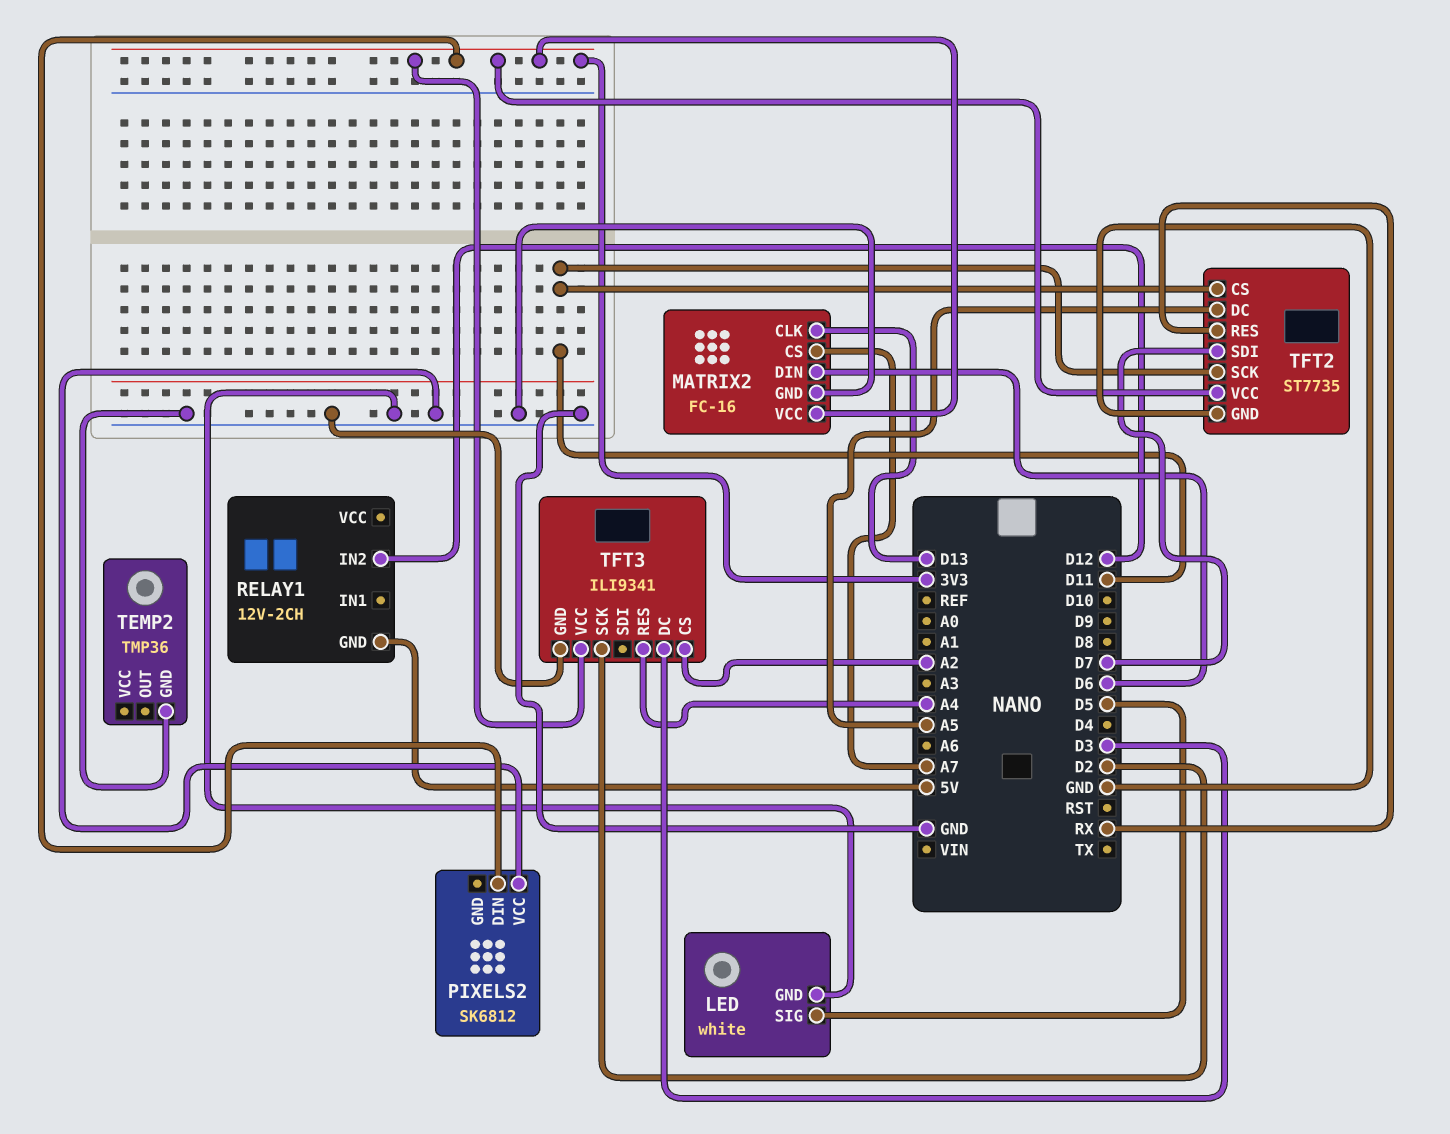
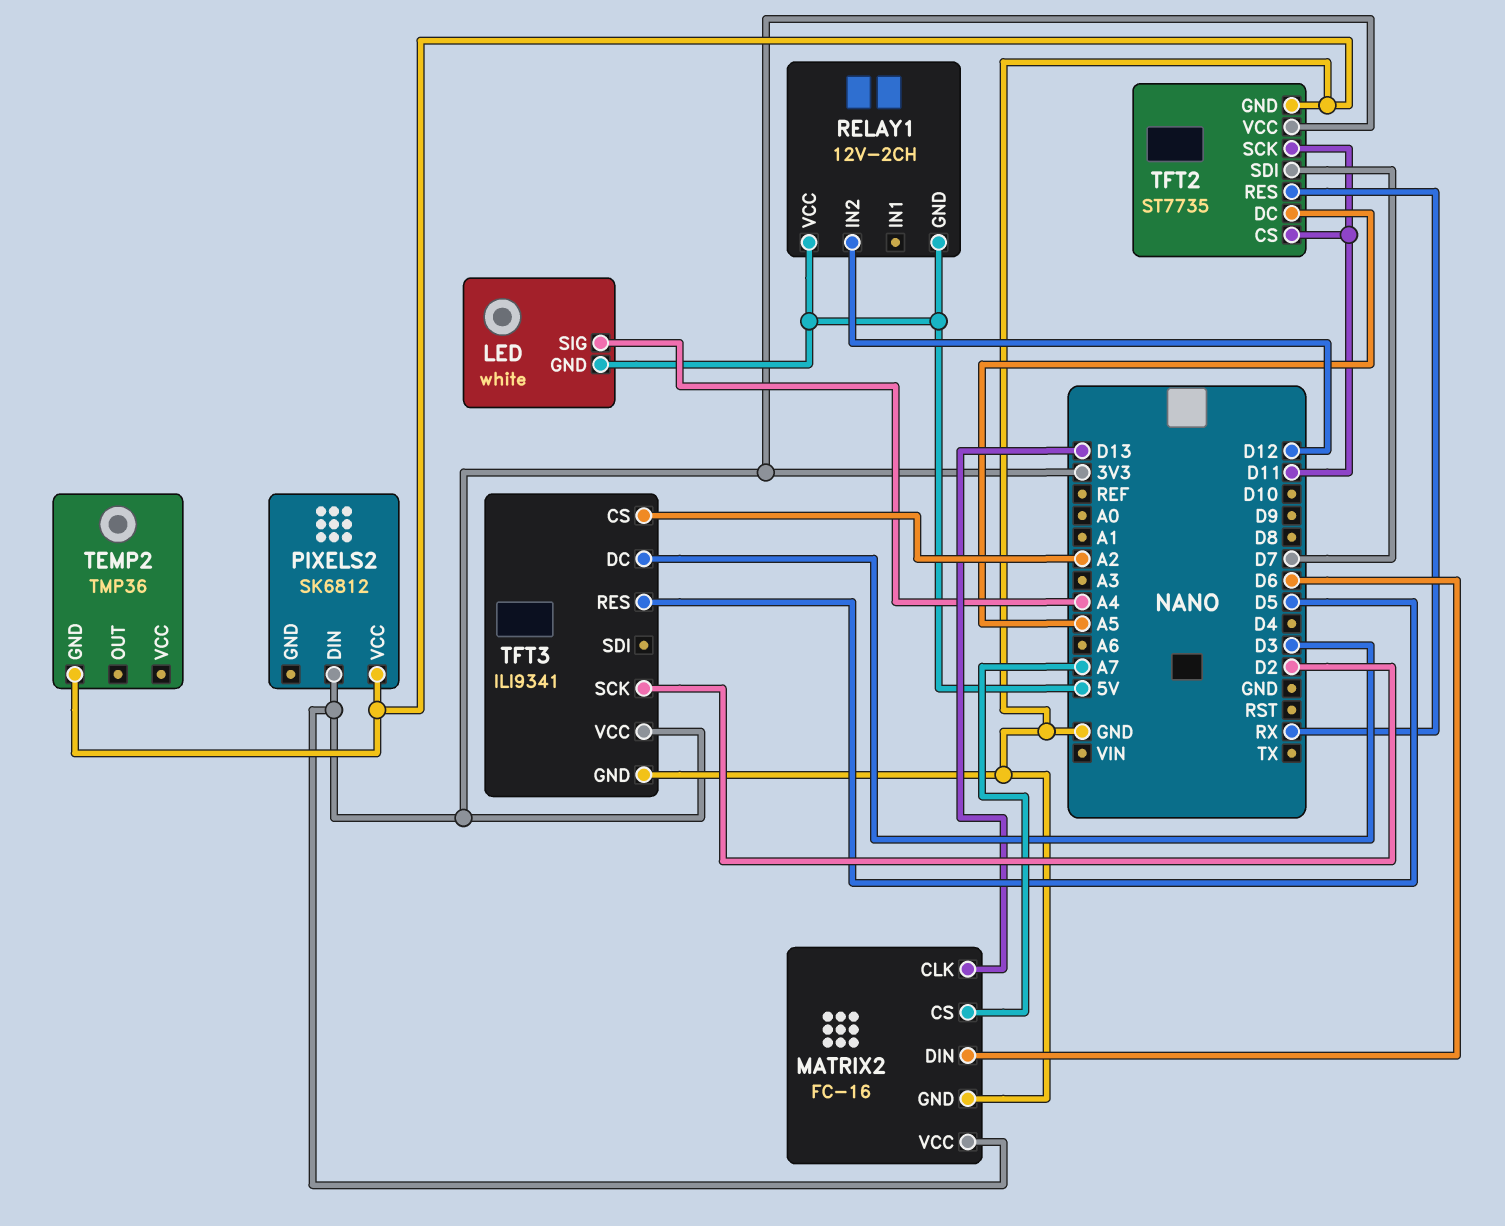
LED pin GND: GND -> 5V
LED pin SIG: D5 -> A4
RELAY1 pin VCC: none -> 5V
TFT3 pin RES: A4 -> D5

